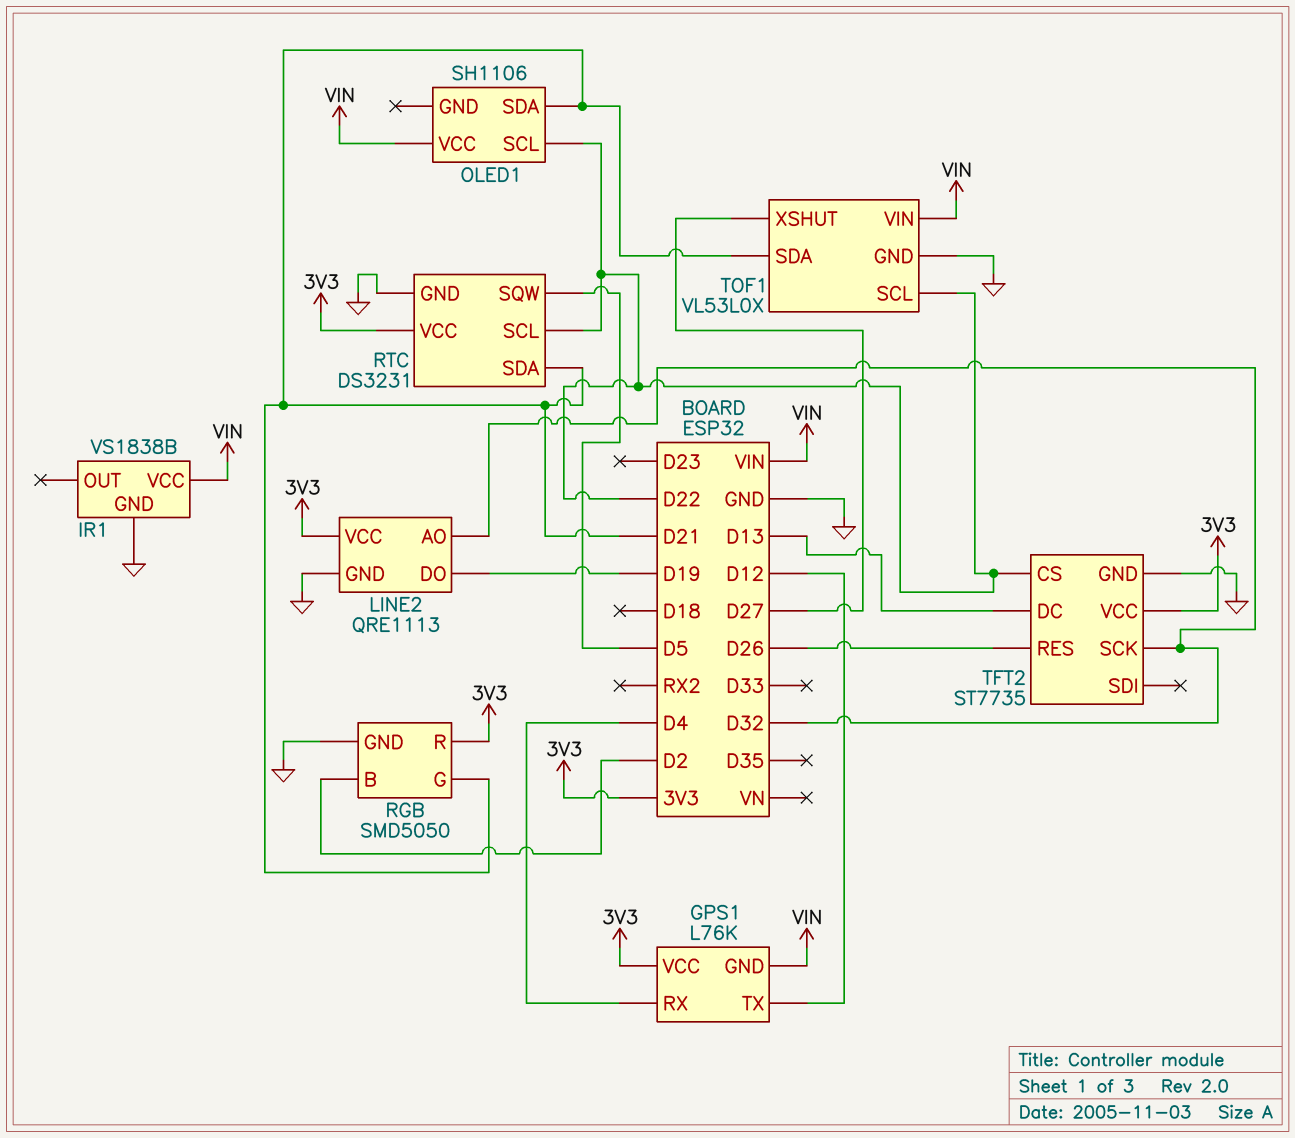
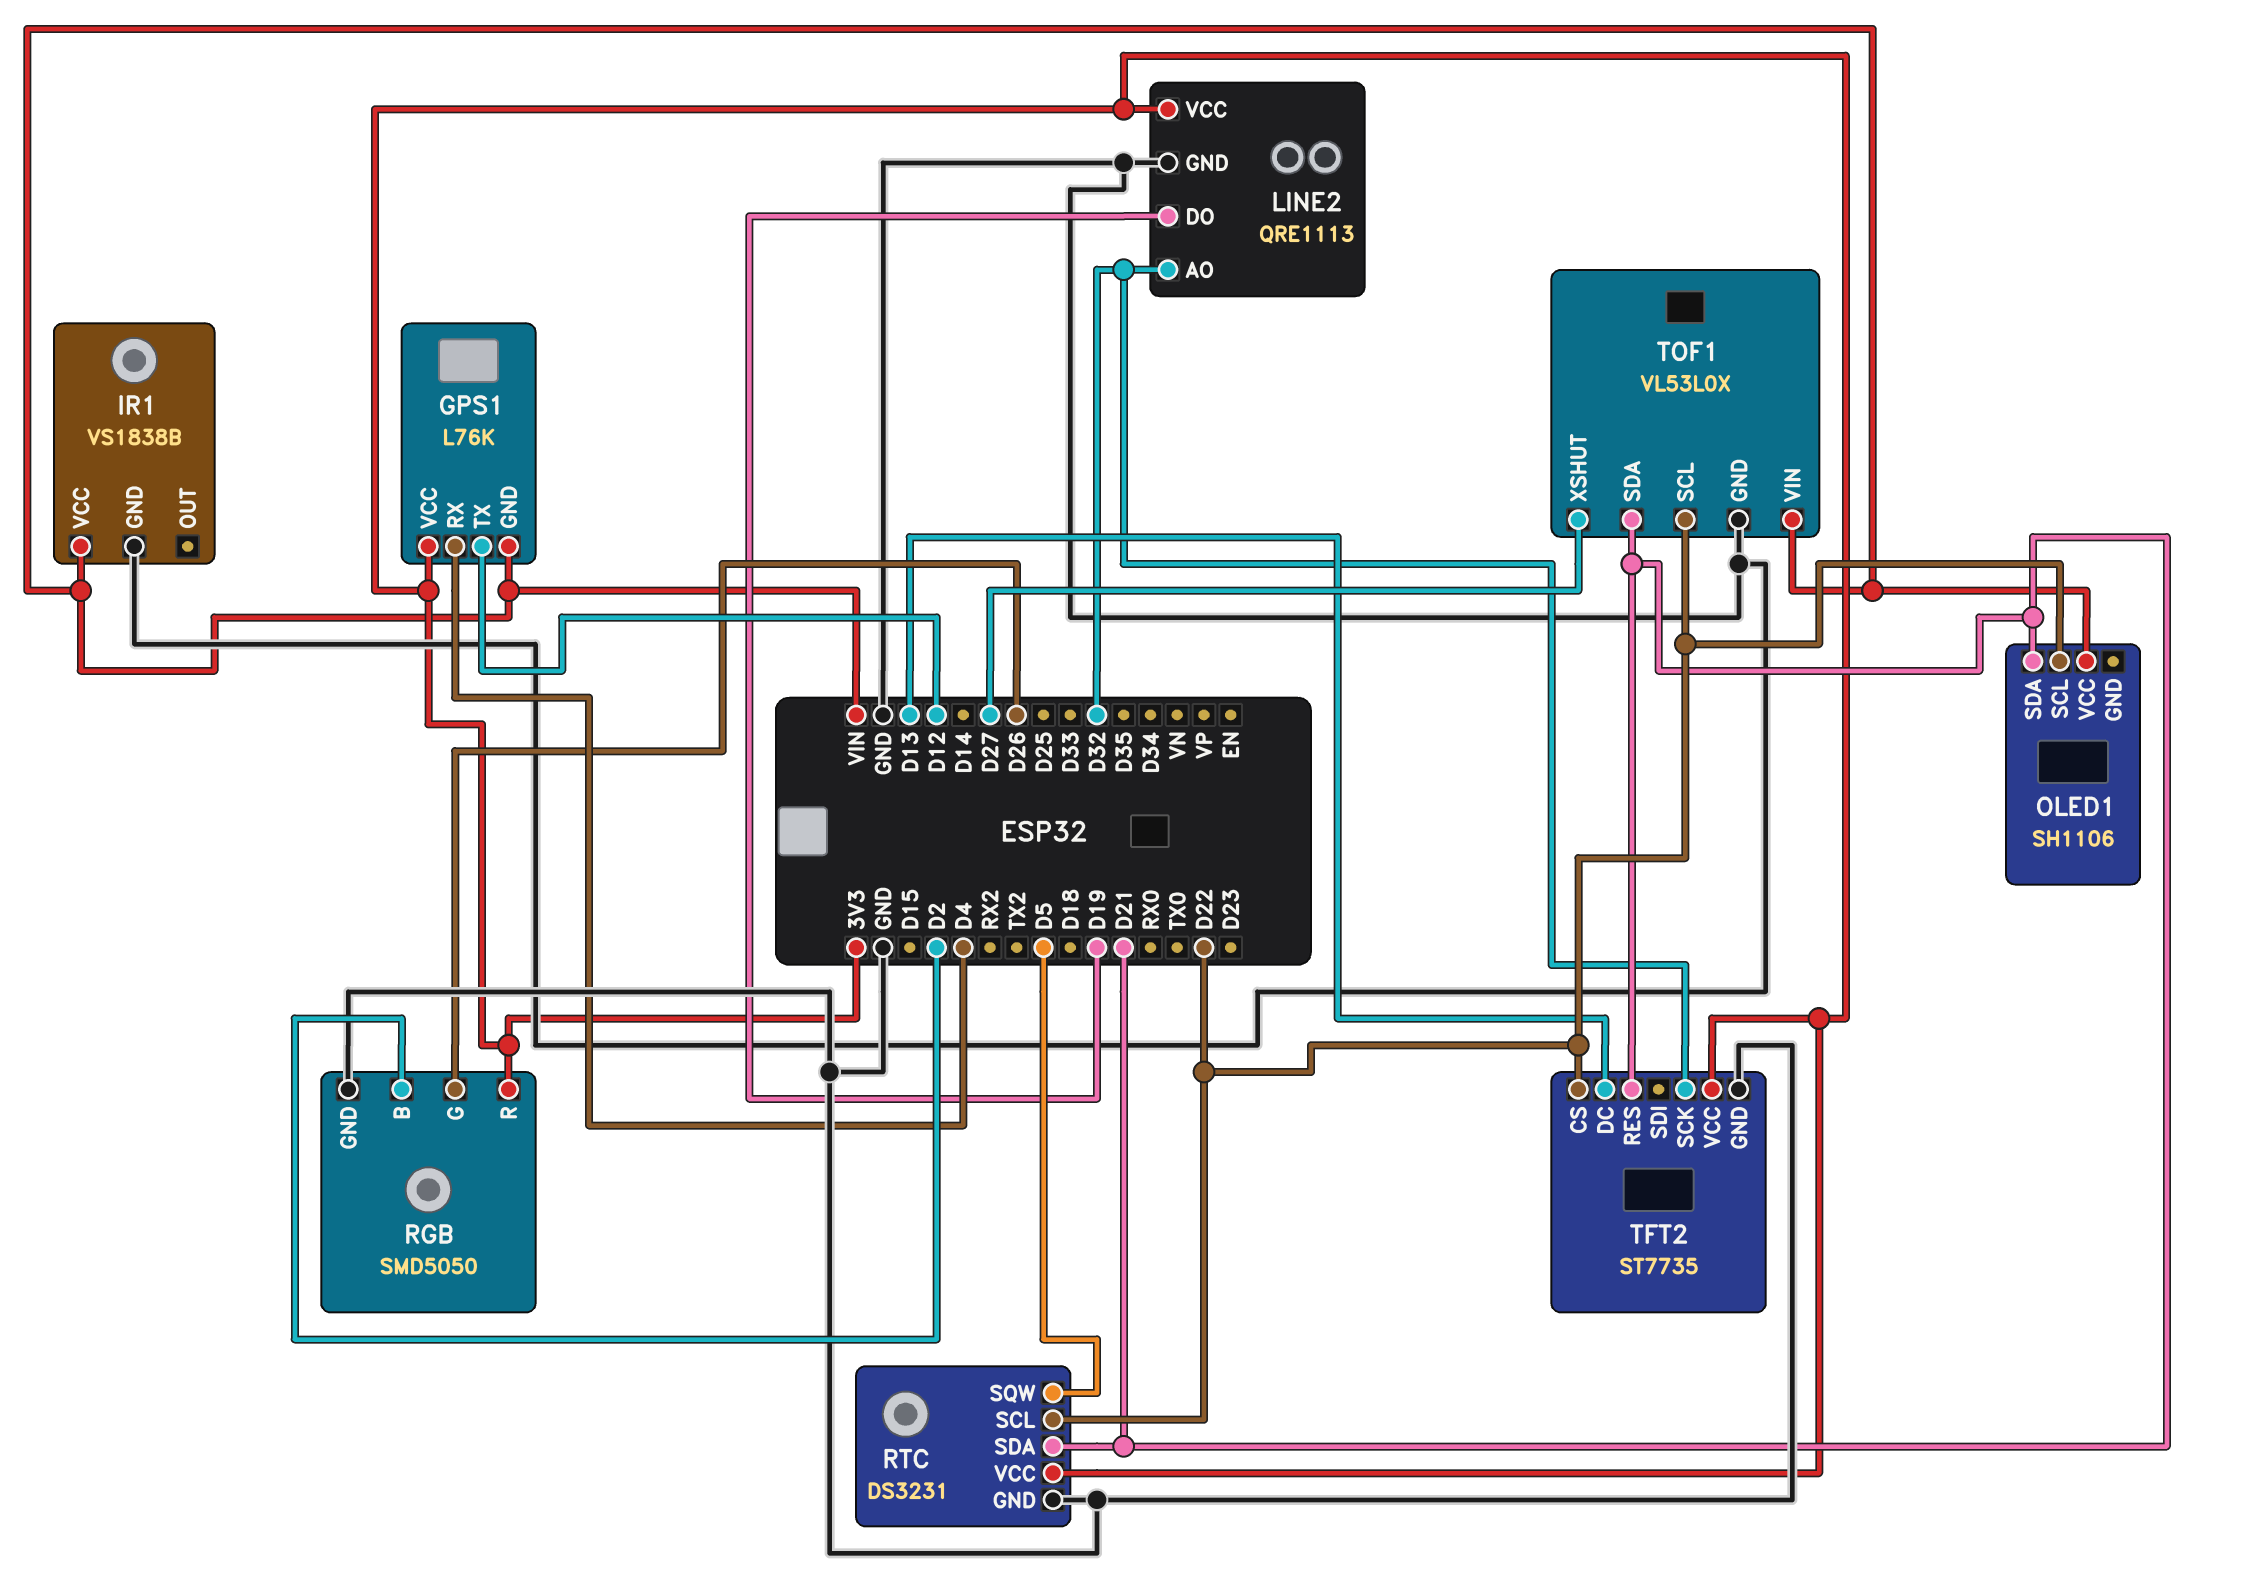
RGB pin G: D21 -> D26
TFT2 pin RES: D26 -> D21

